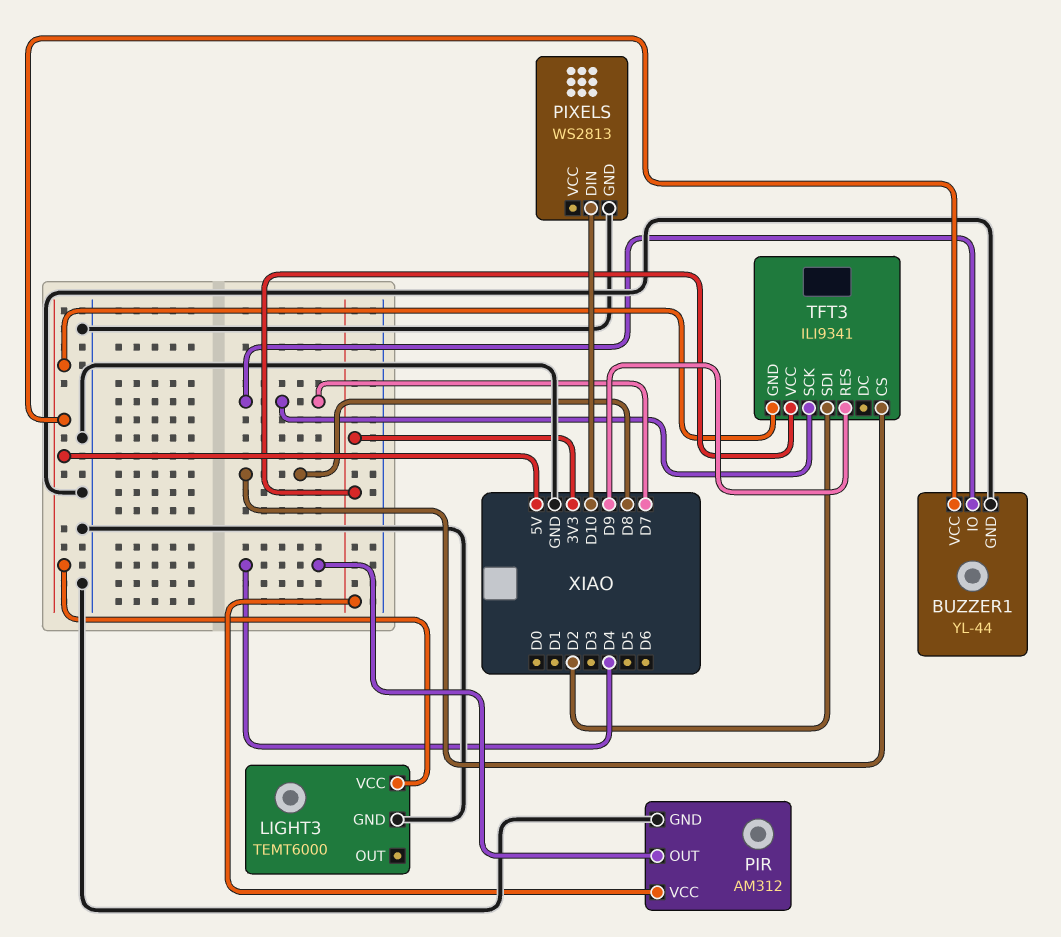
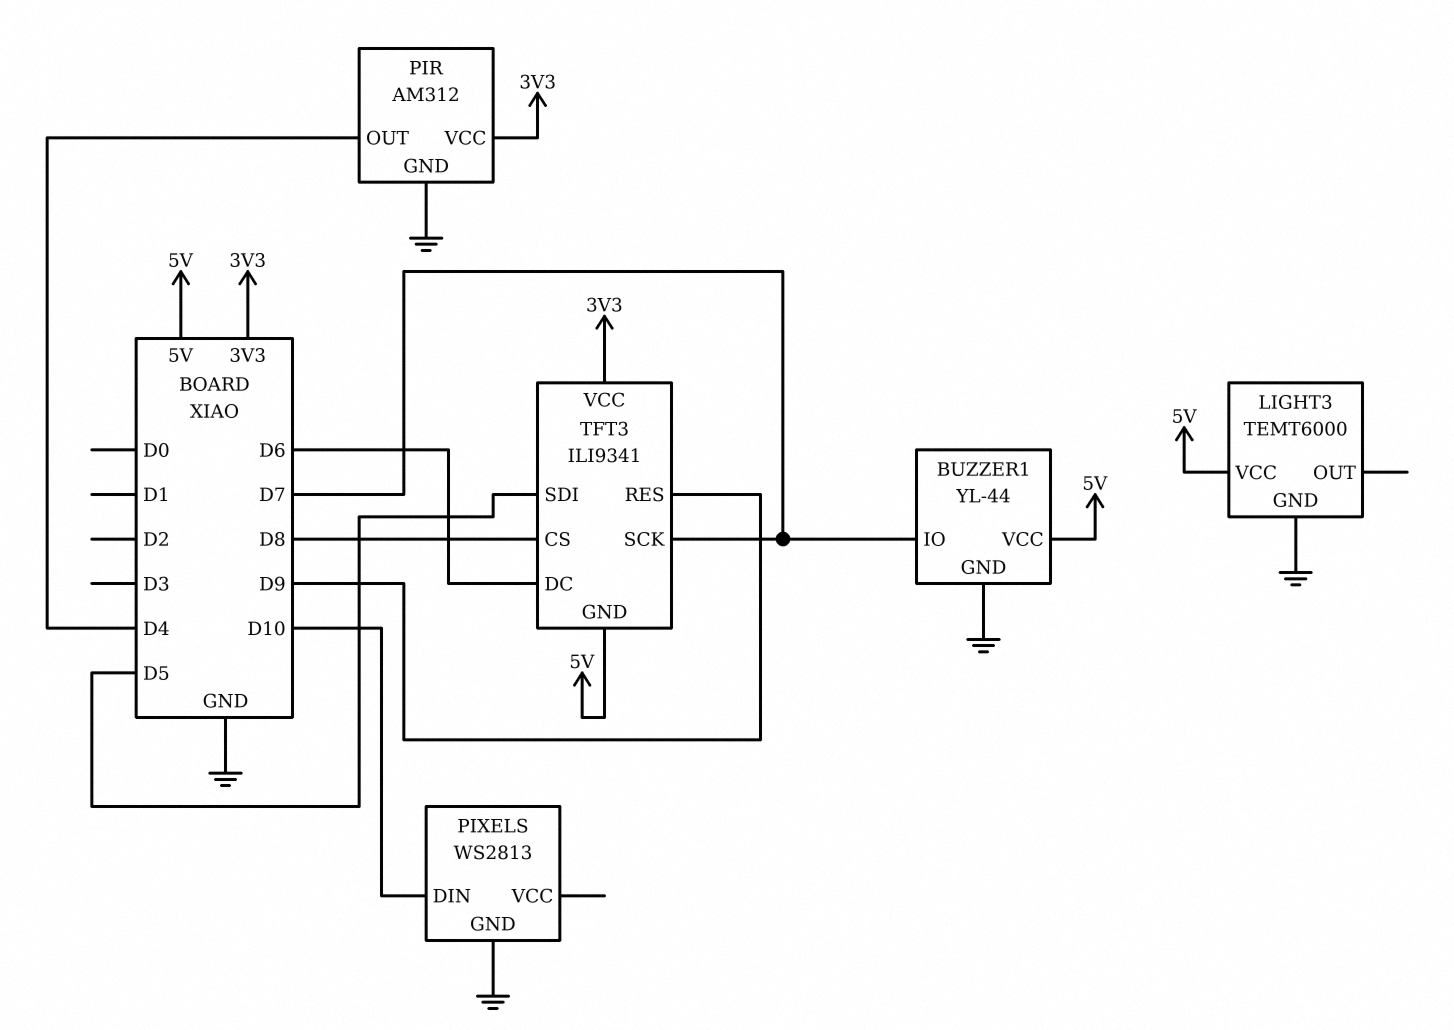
TFT3 pin DC: none -> D6
TFT3 pin SDI: D2 -> D5

